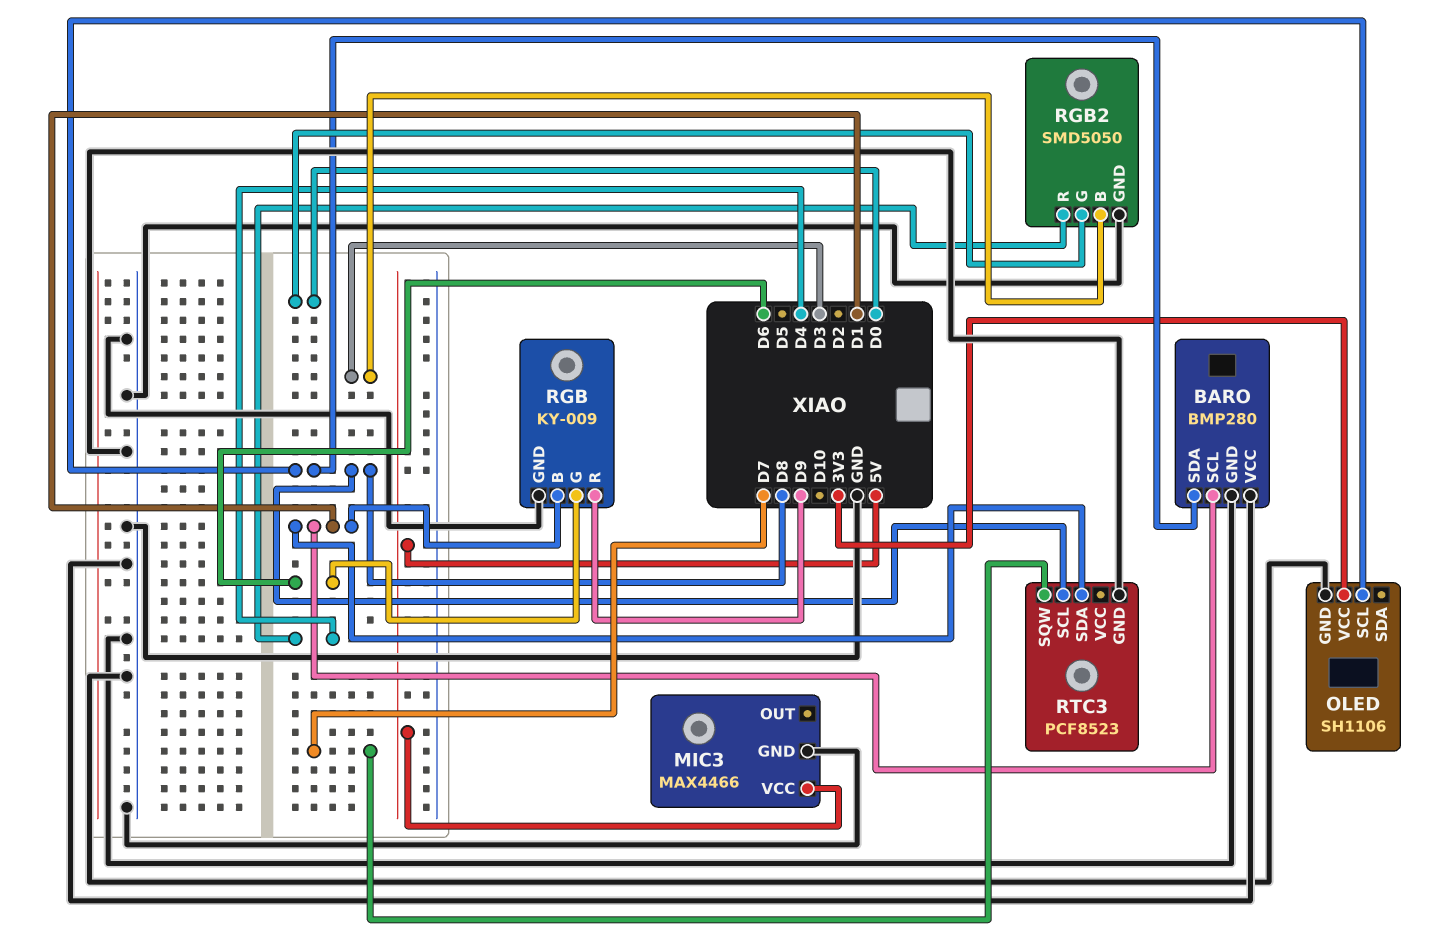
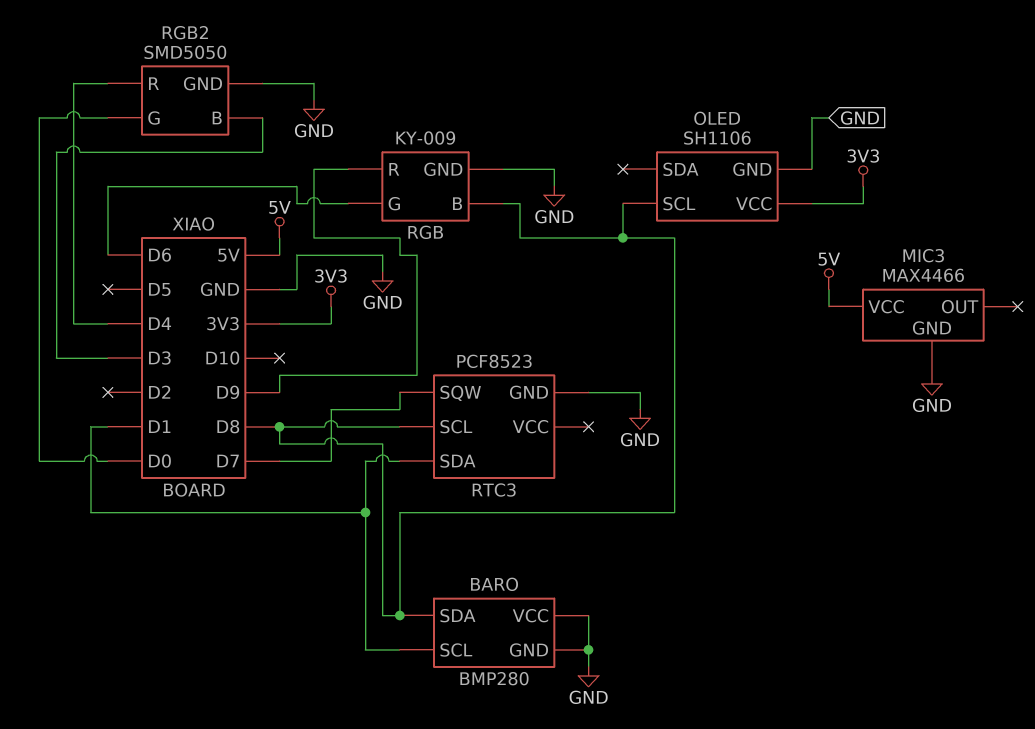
RGB pin B: D1 -> D8

